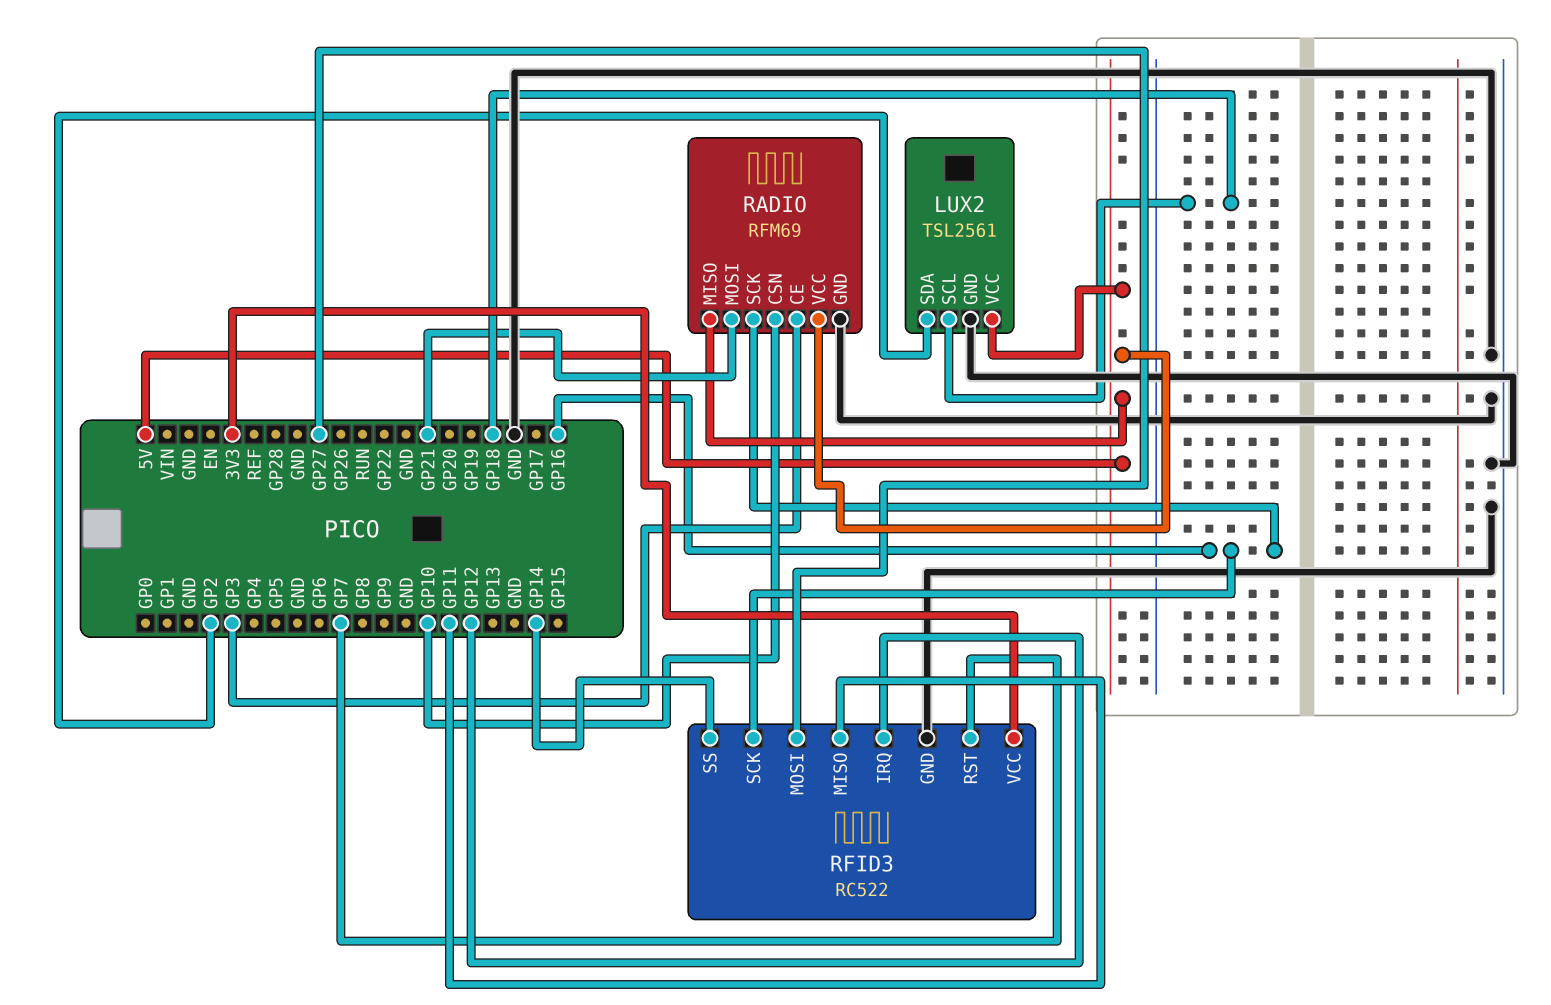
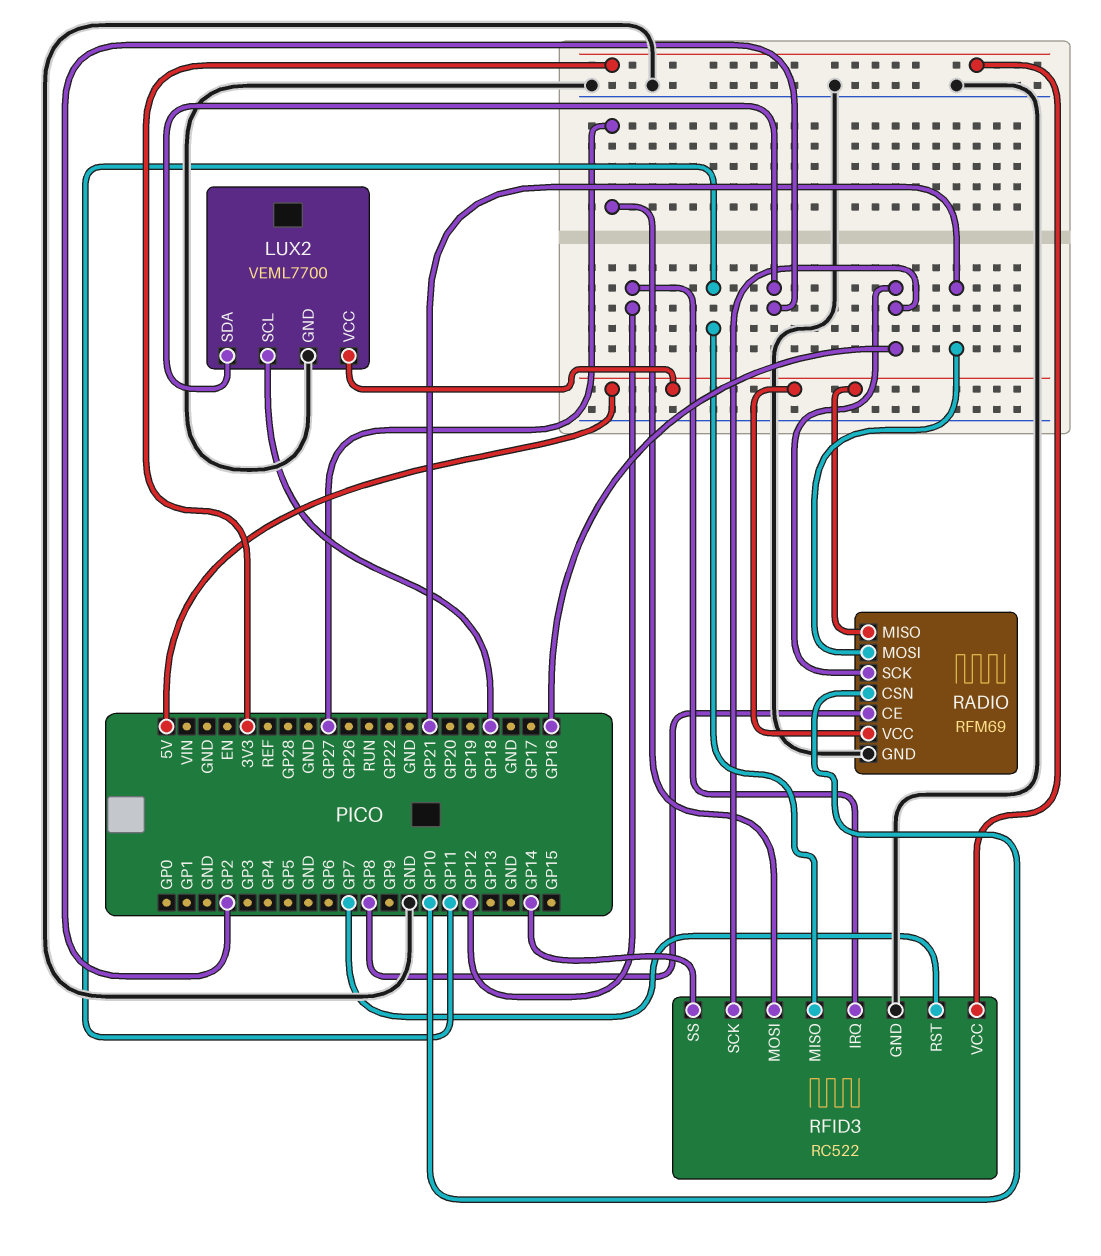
LUX2: TSL2561 -> VEML7700
RADIO pin CE: GP3 -> GP8

